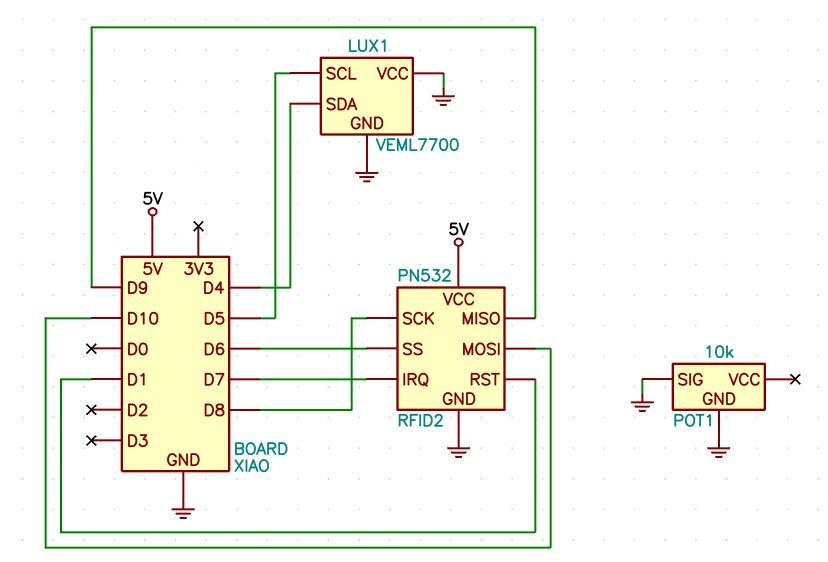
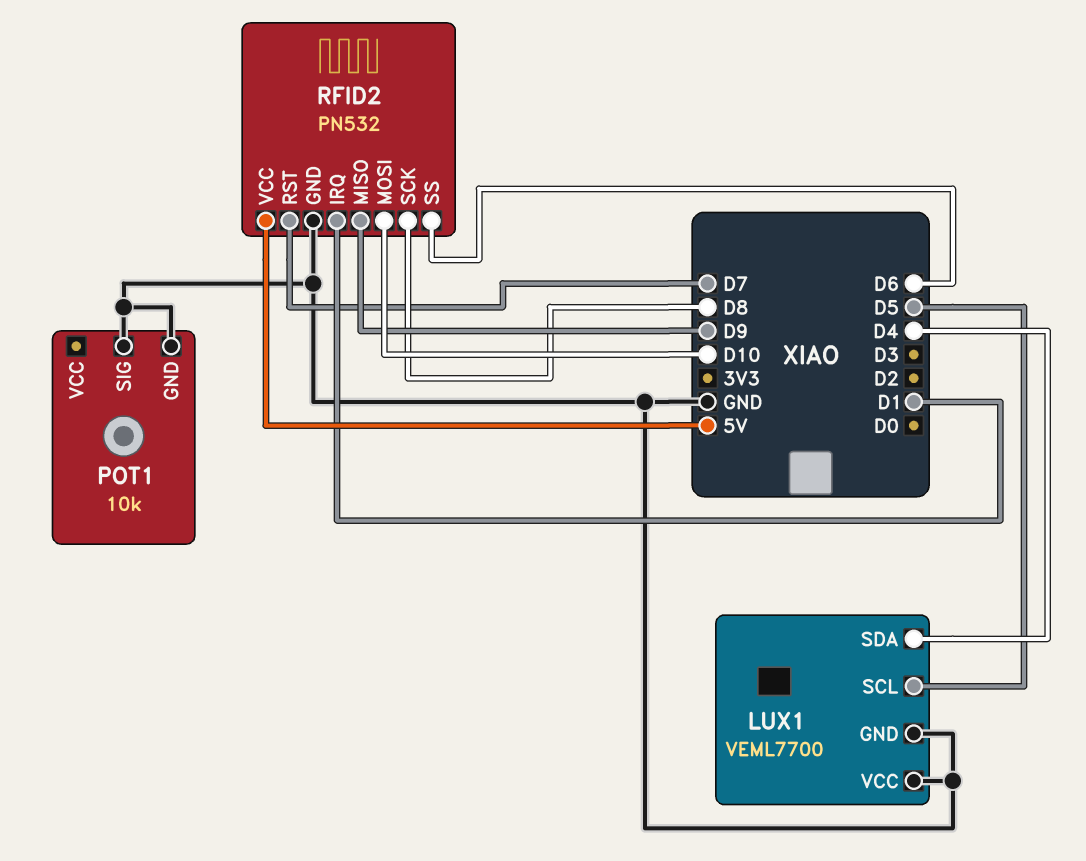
RFID2 pin IRQ: D7 -> D1
RFID2 pin RST: D1 -> D7

